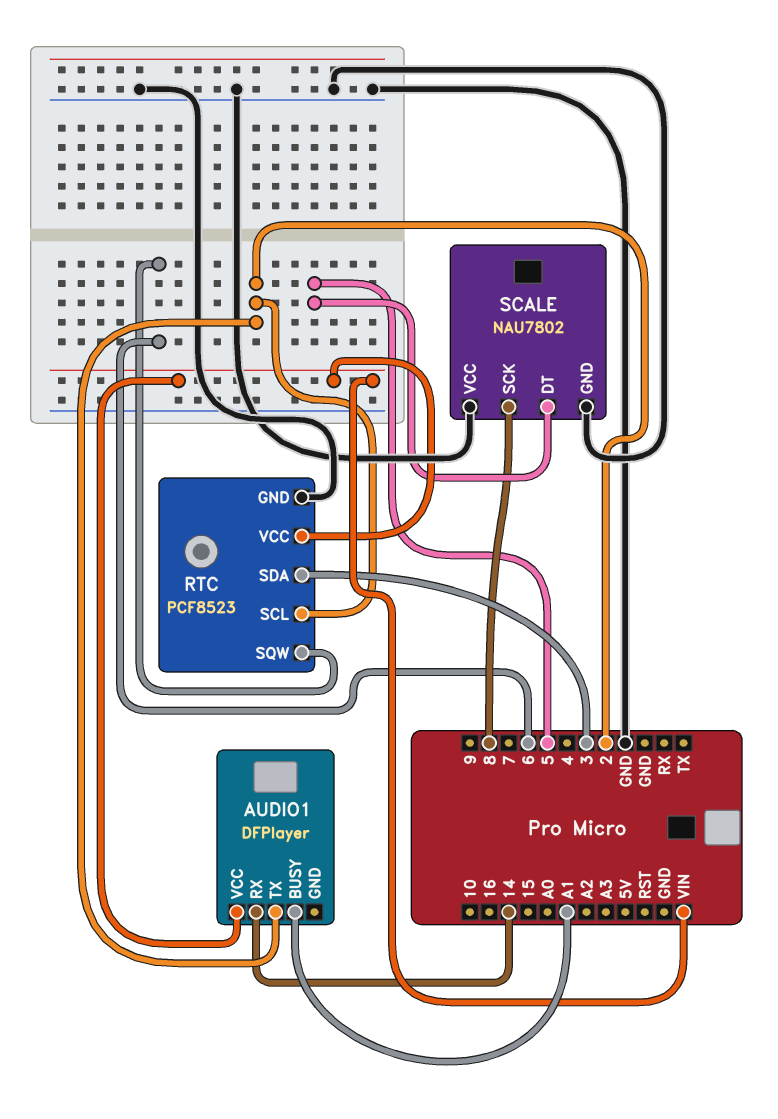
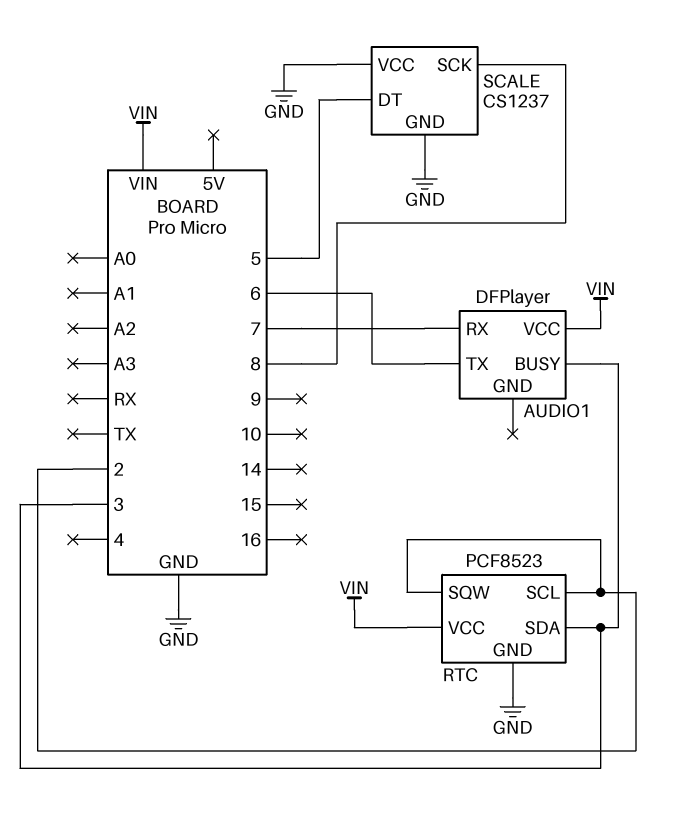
AUDIO1 pin BUSY: A1 -> 3
AUDIO1 pin RX: 14 -> 7
AUDIO1 pin TX: 2 -> 6
RTC pin SQW: 6 -> 2
SCALE: NAU7802 -> CS1237

